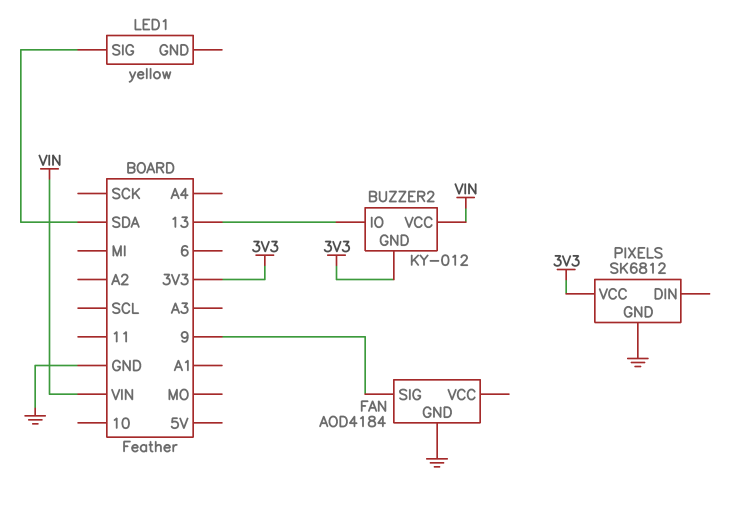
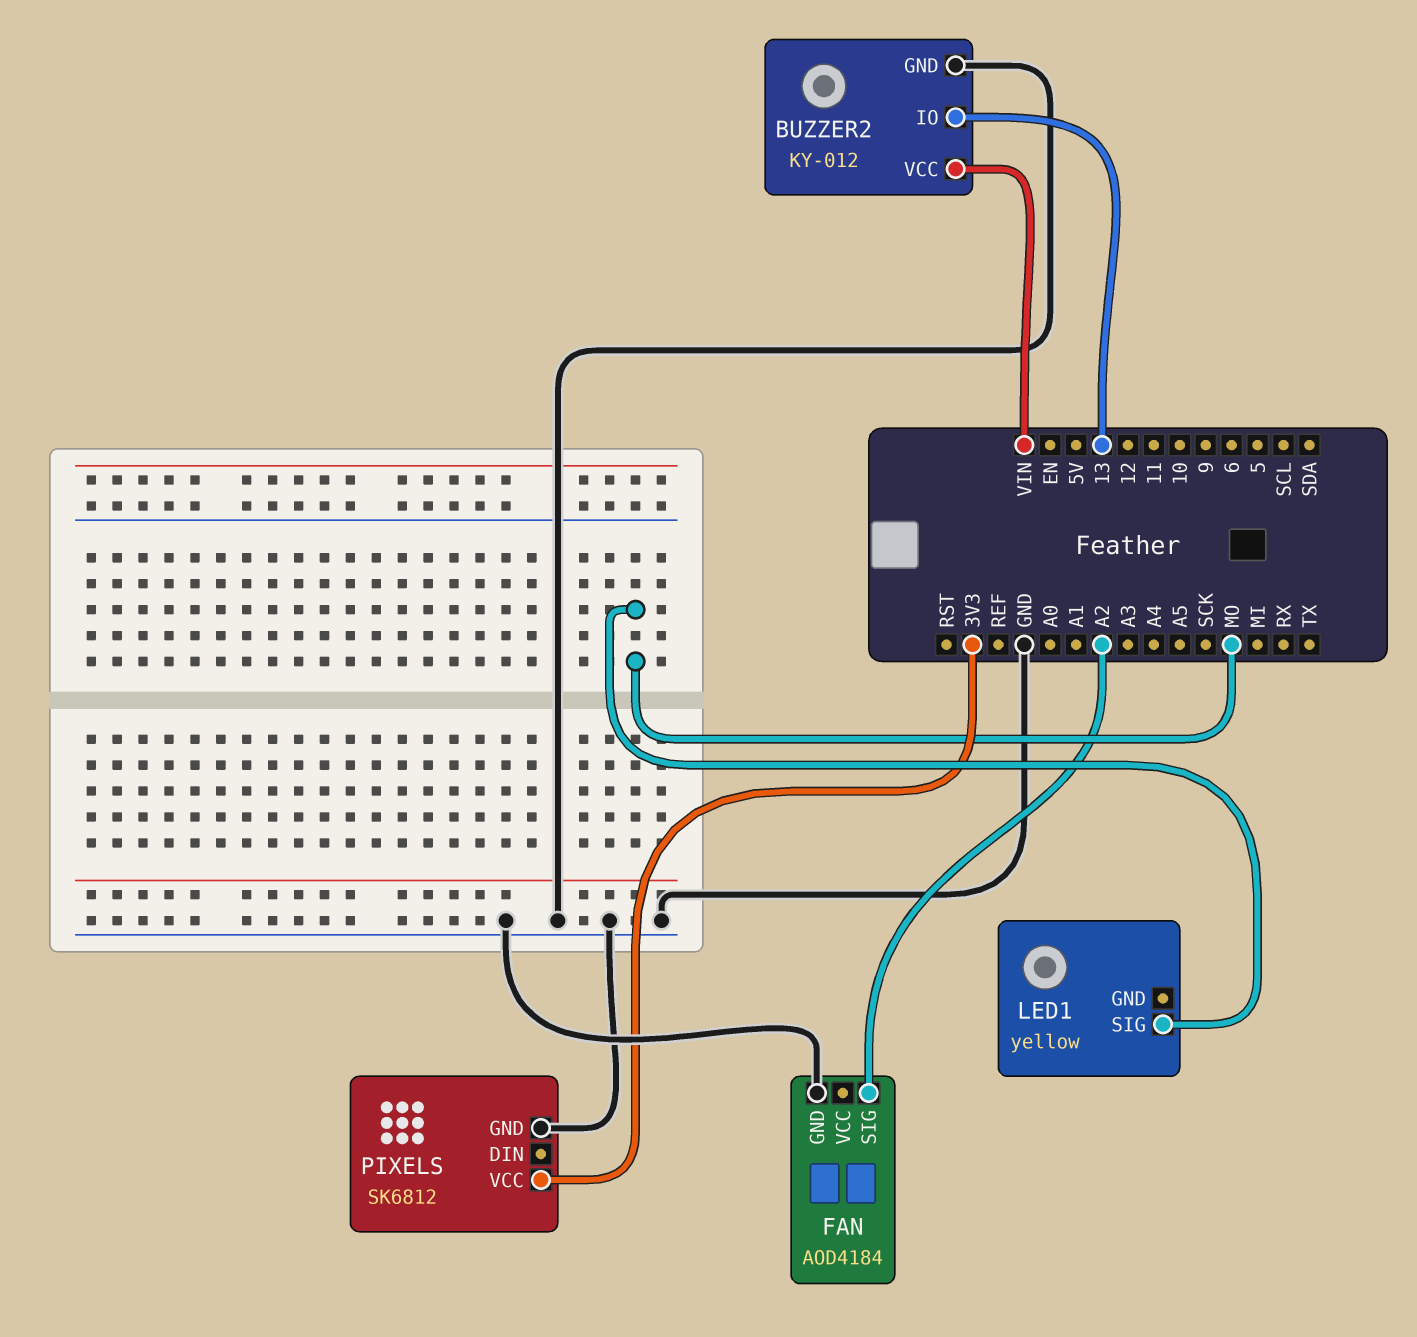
BUZZER2 pin GND: 3V3 -> GND
FAN pin SIG: 9 -> A2
LED1 pin SIG: SDA -> MO

